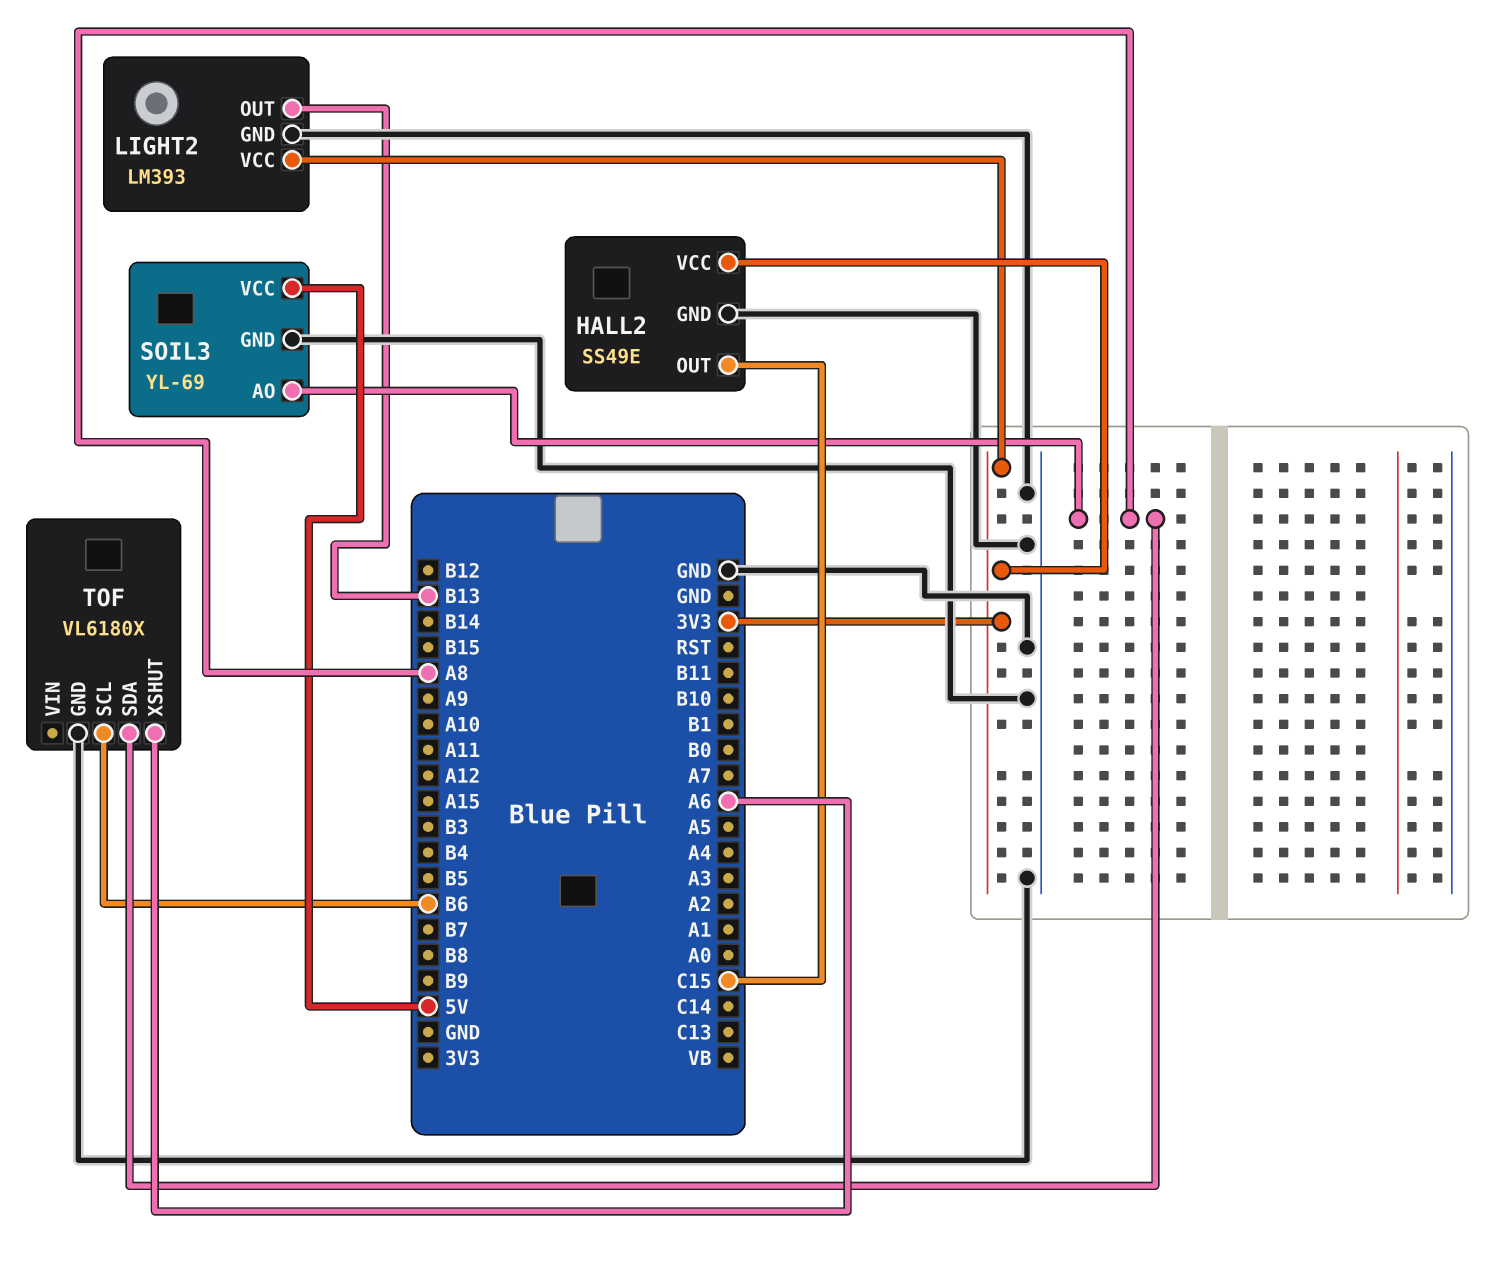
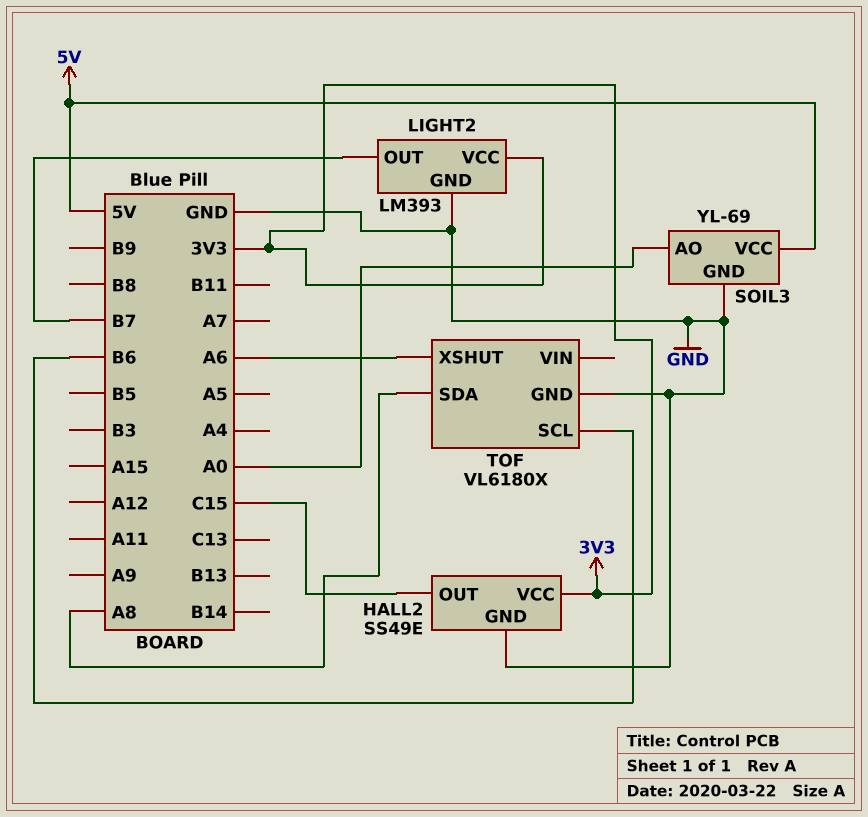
LIGHT2 pin OUT: B13 -> B7
SOIL3 pin AO: A8 -> A0

